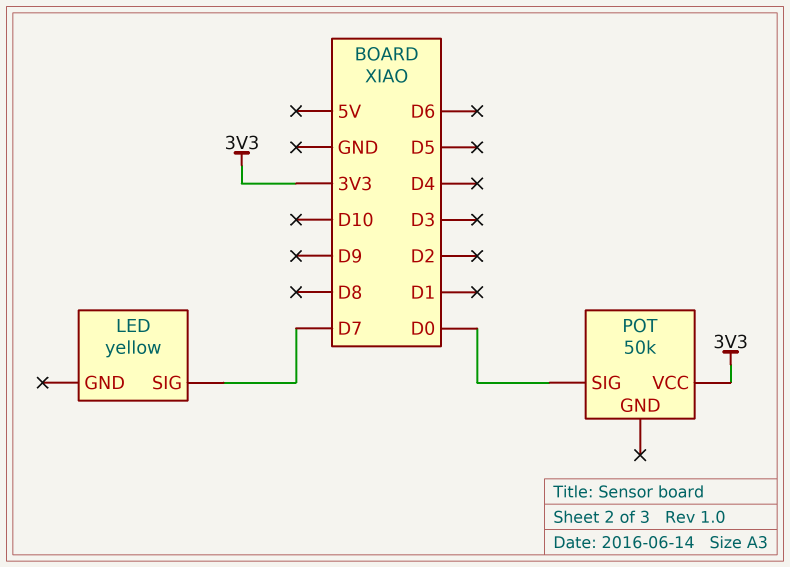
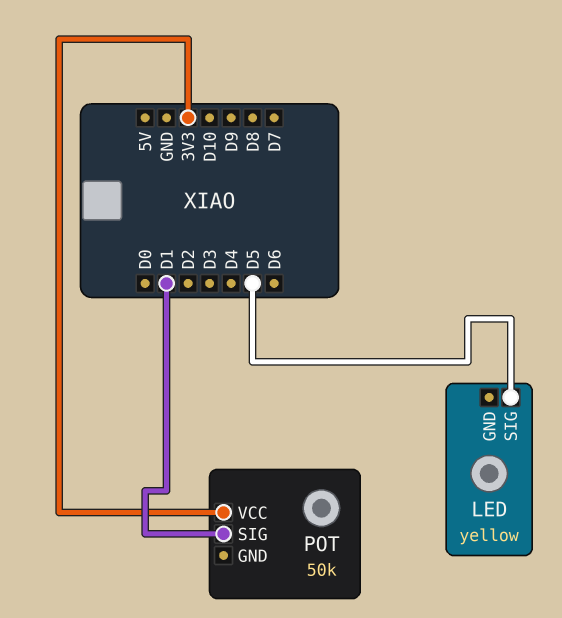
LED pin SIG: D7 -> D5
POT pin SIG: D0 -> D1

